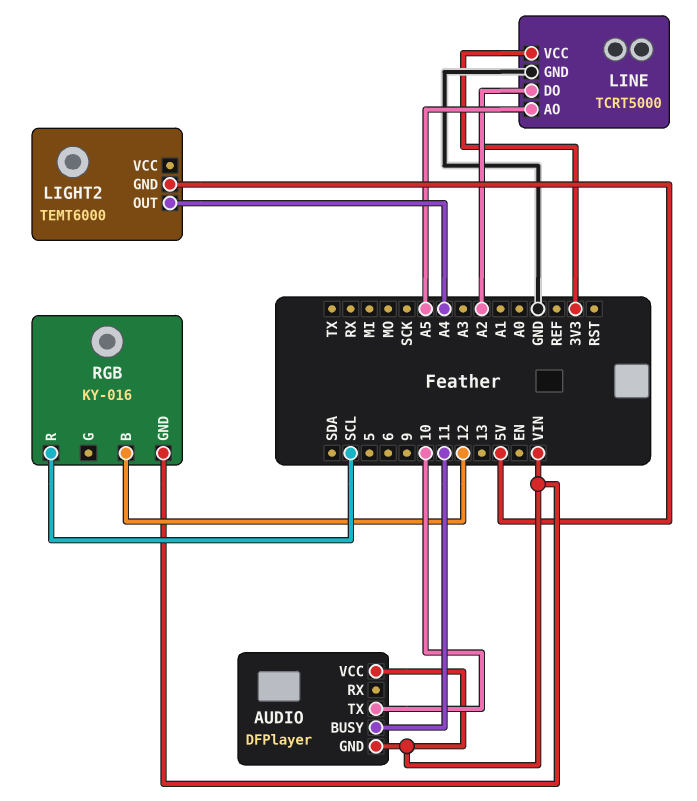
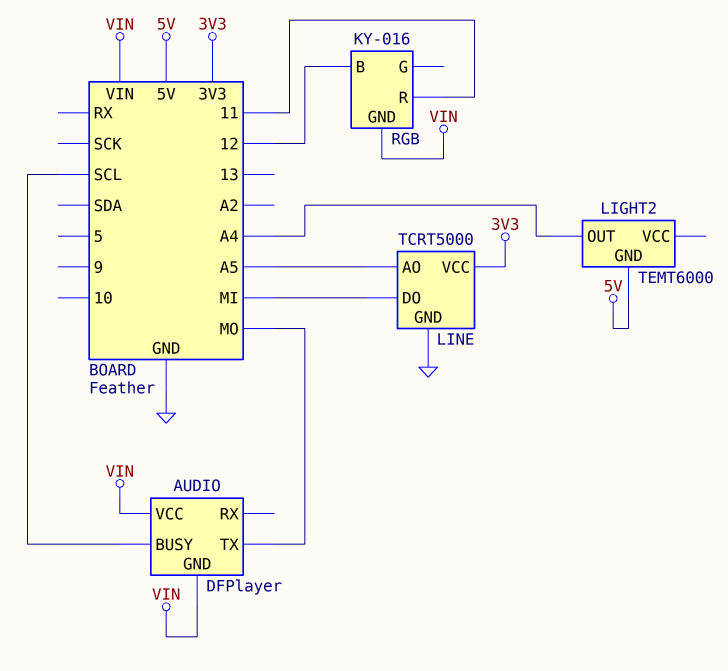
AUDIO pin BUSY: 11 -> SCL
AUDIO pin TX: 10 -> MO
LINE pin DO: A2 -> MI
RGB pin R: SCL -> 11

